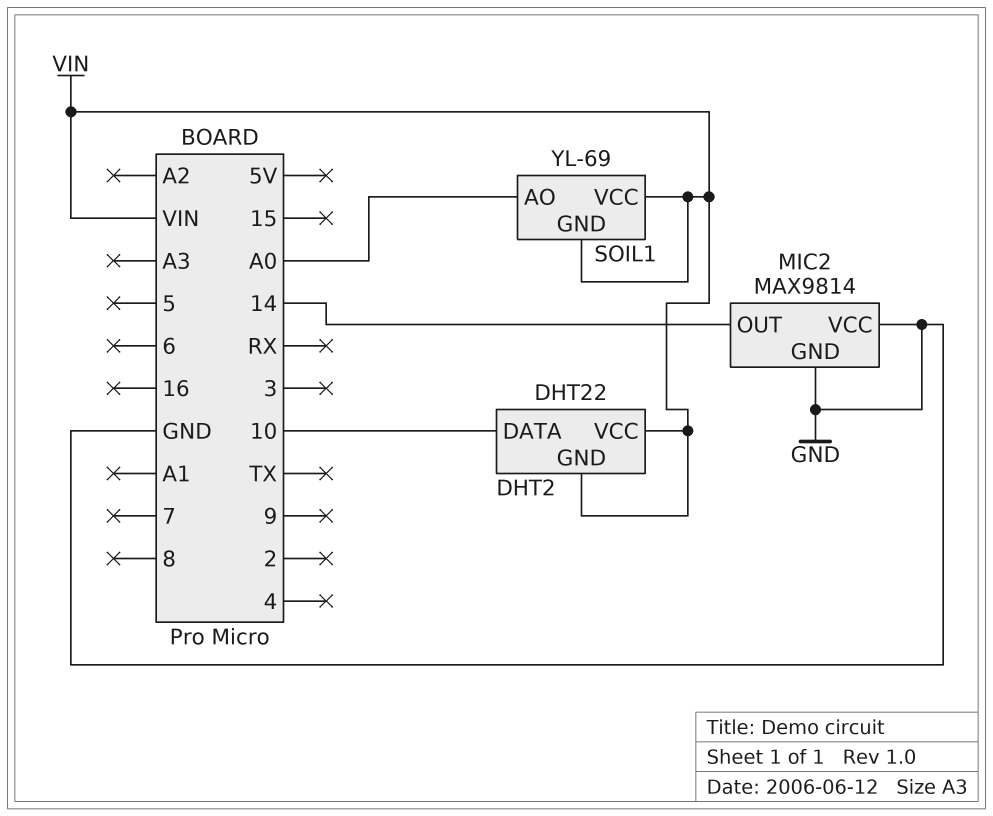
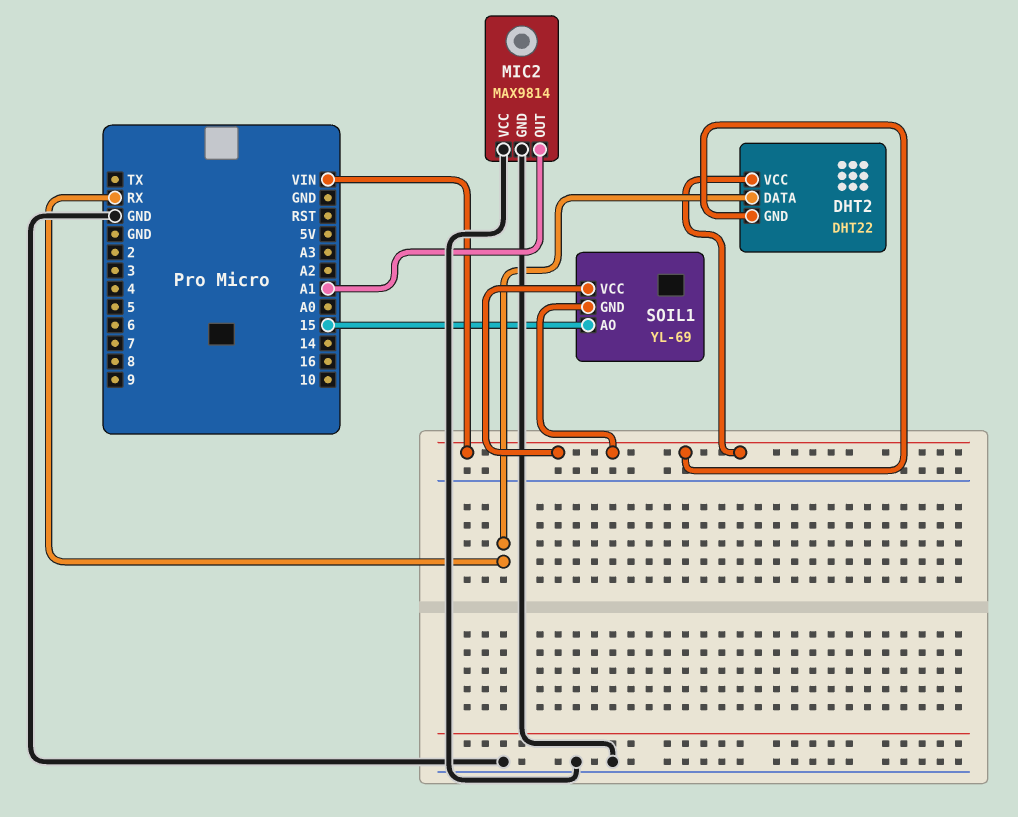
DHT2 pin DATA: 10 -> RX
MIC2 pin OUT: 14 -> A1
SOIL1 pin AO: A0 -> 15

